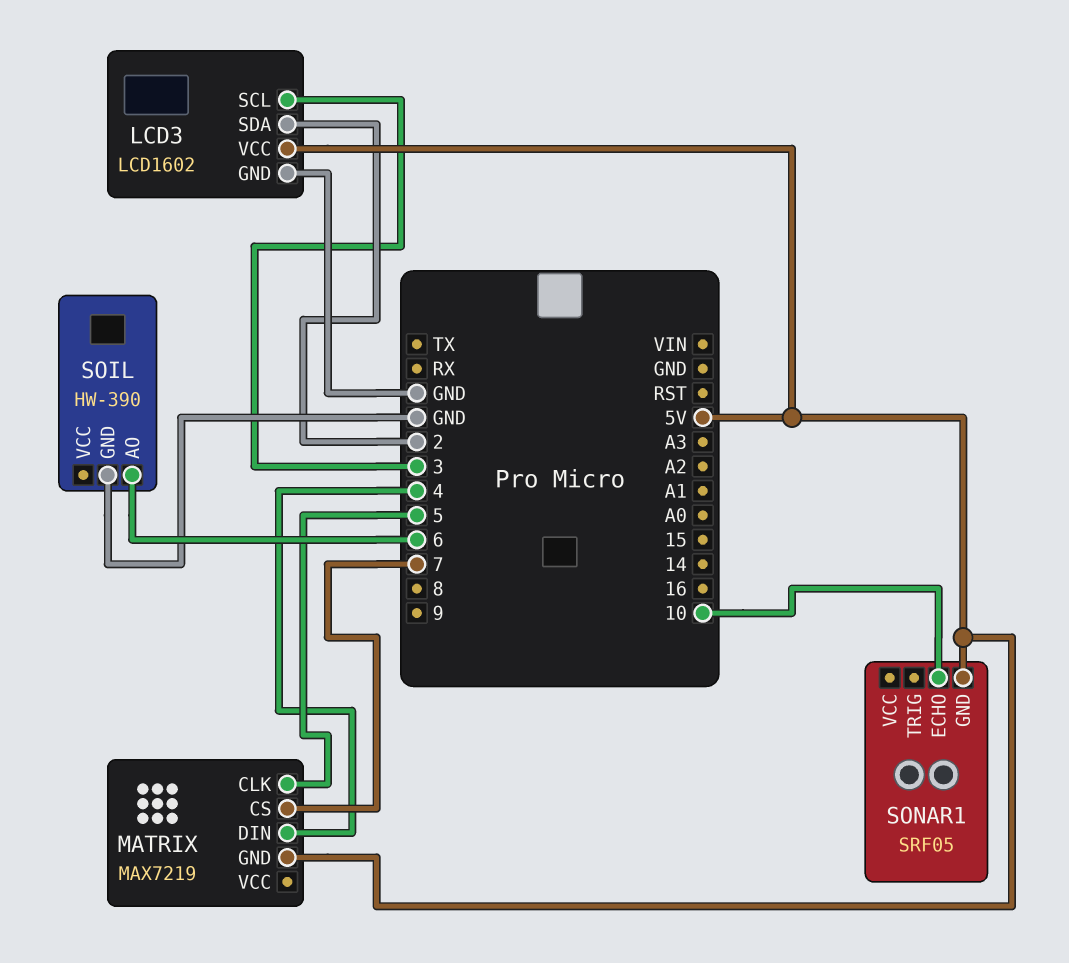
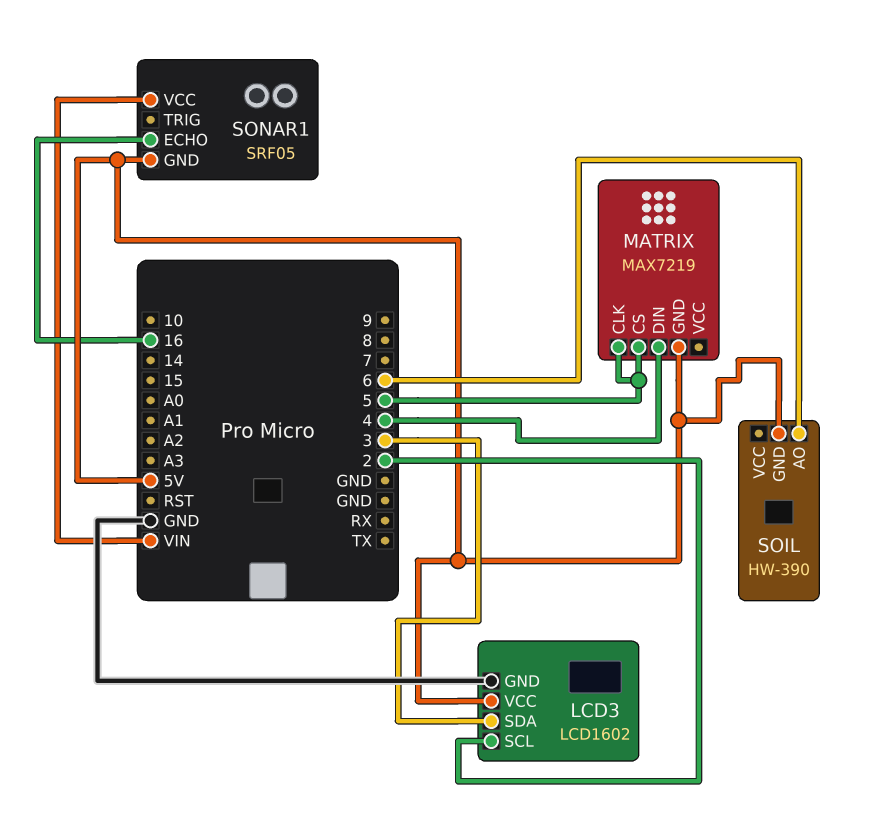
LCD3 pin SCL: 3 -> 2
LCD3 pin SDA: 2 -> 3
MATRIX pin CS: 7 -> 5
SOIL pin GND: GND -> 5V
SONAR1 pin ECHO: 10 -> 16
SONAR1 pin VCC: none -> VIN

